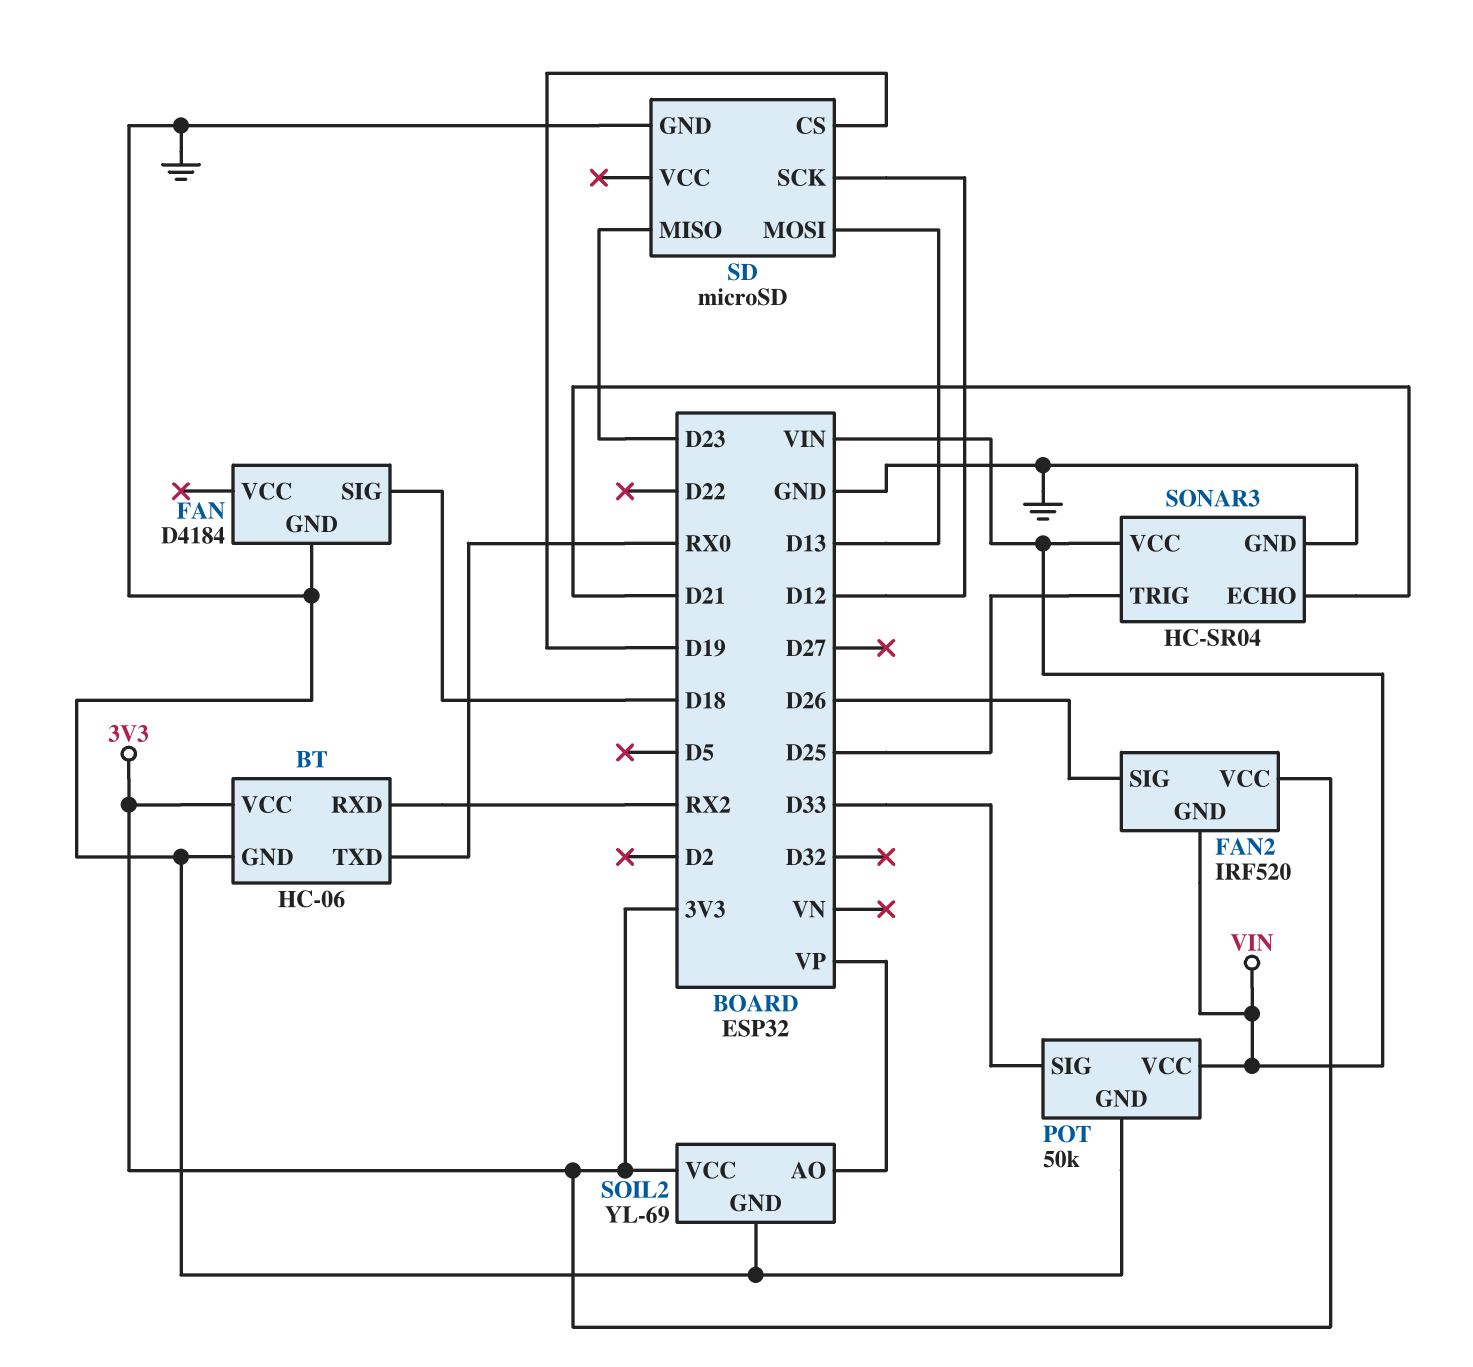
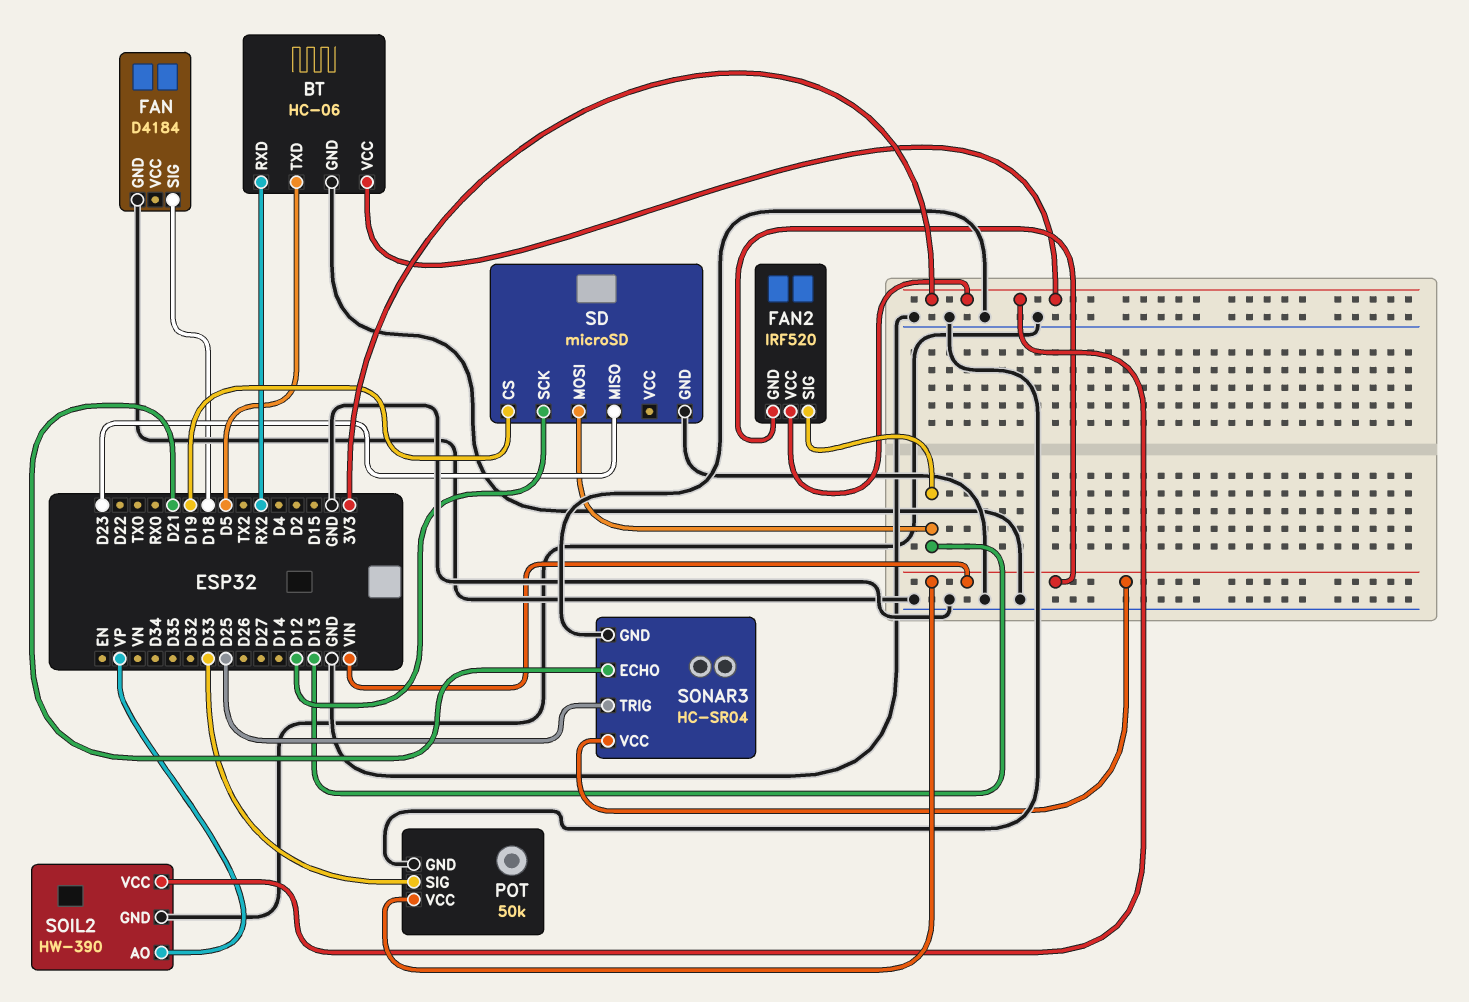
BT pin TXD: RX0 -> D5
FAN2 pin SIG: D26 -> D13
SOIL2: YL-69 -> HW-390

